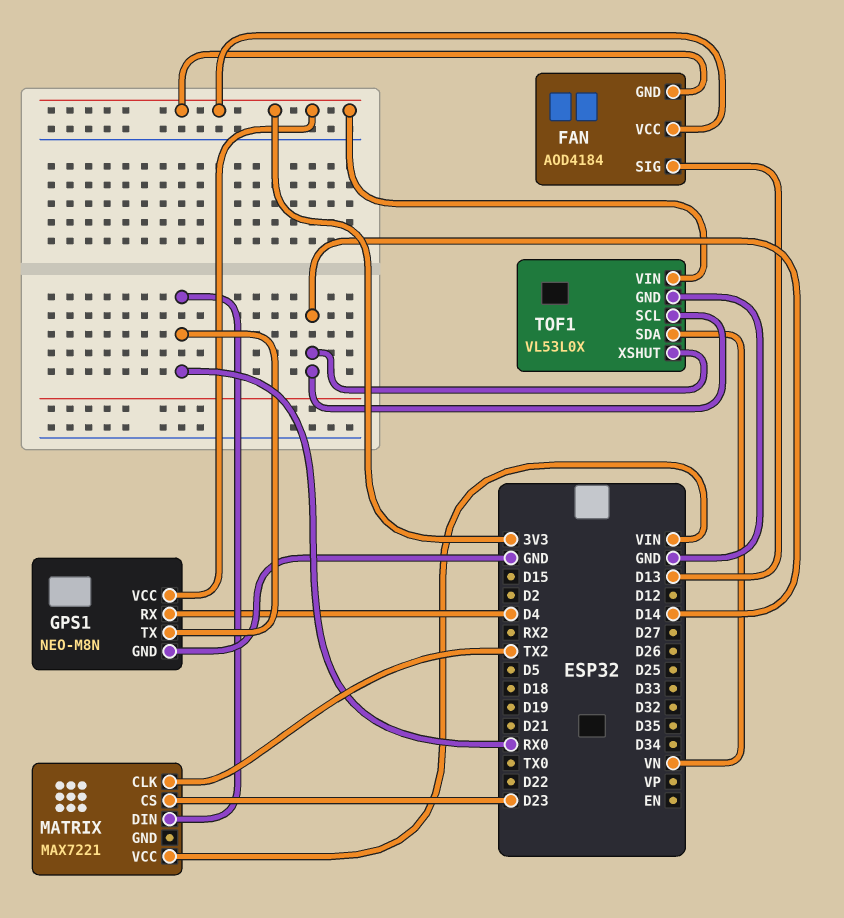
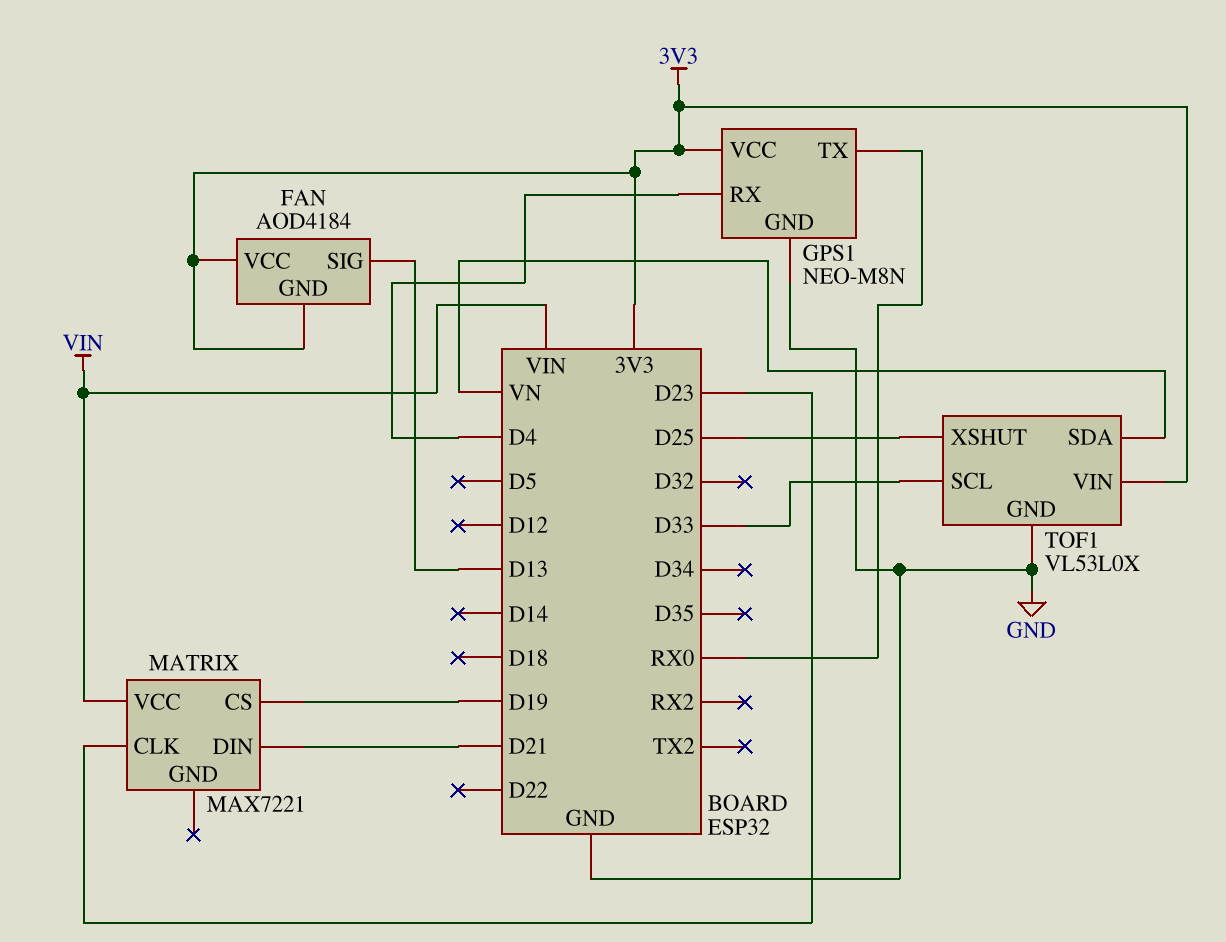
MATRIX pin CLK: TX2 -> D23
MATRIX pin CS: D23 -> D19
MATRIX pin DIN: RX0 -> D21
TOF1 pin SCL: D14 -> D33
TOF1 pin XSHUT: D14 -> D25

